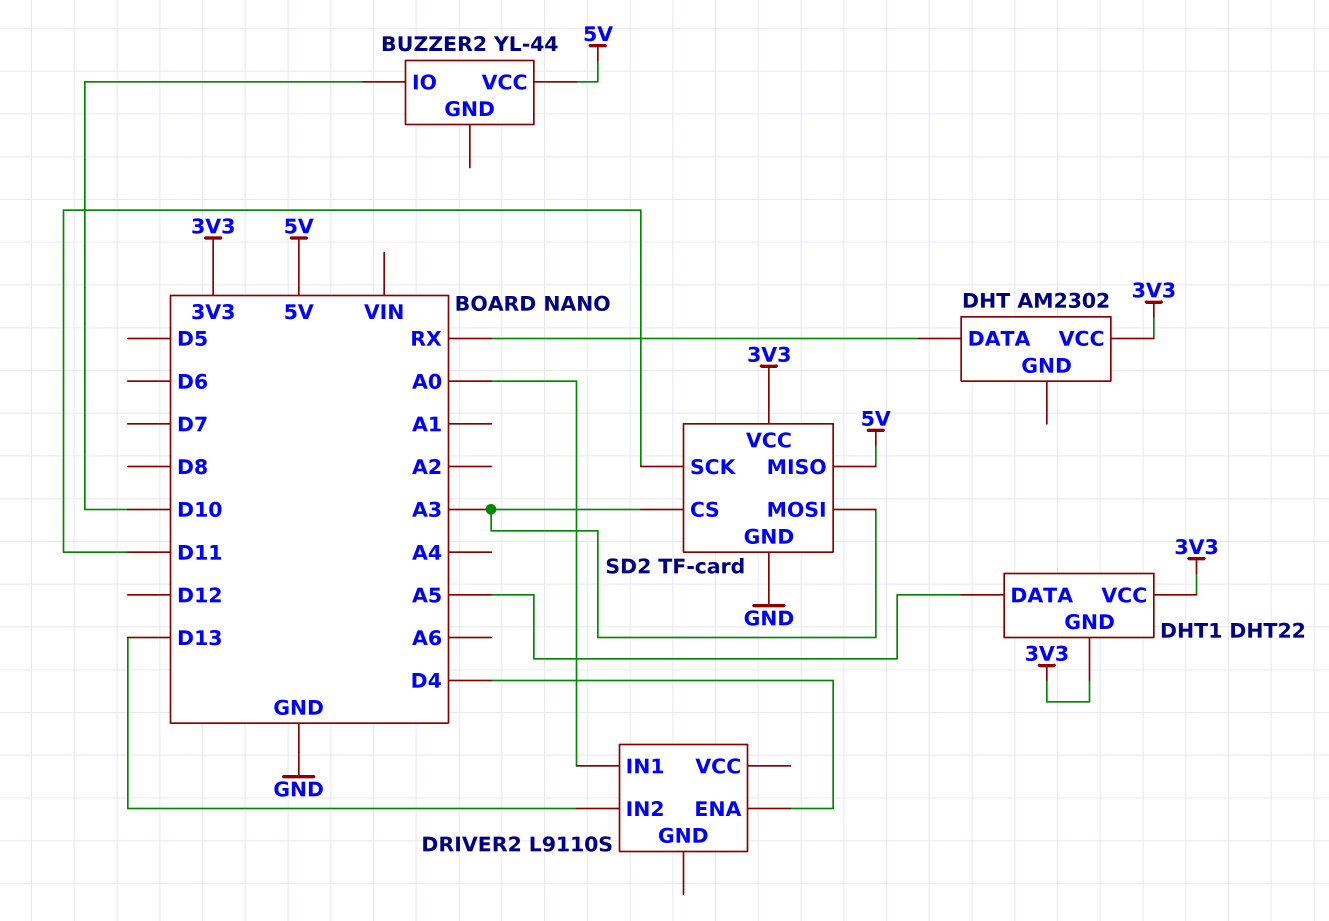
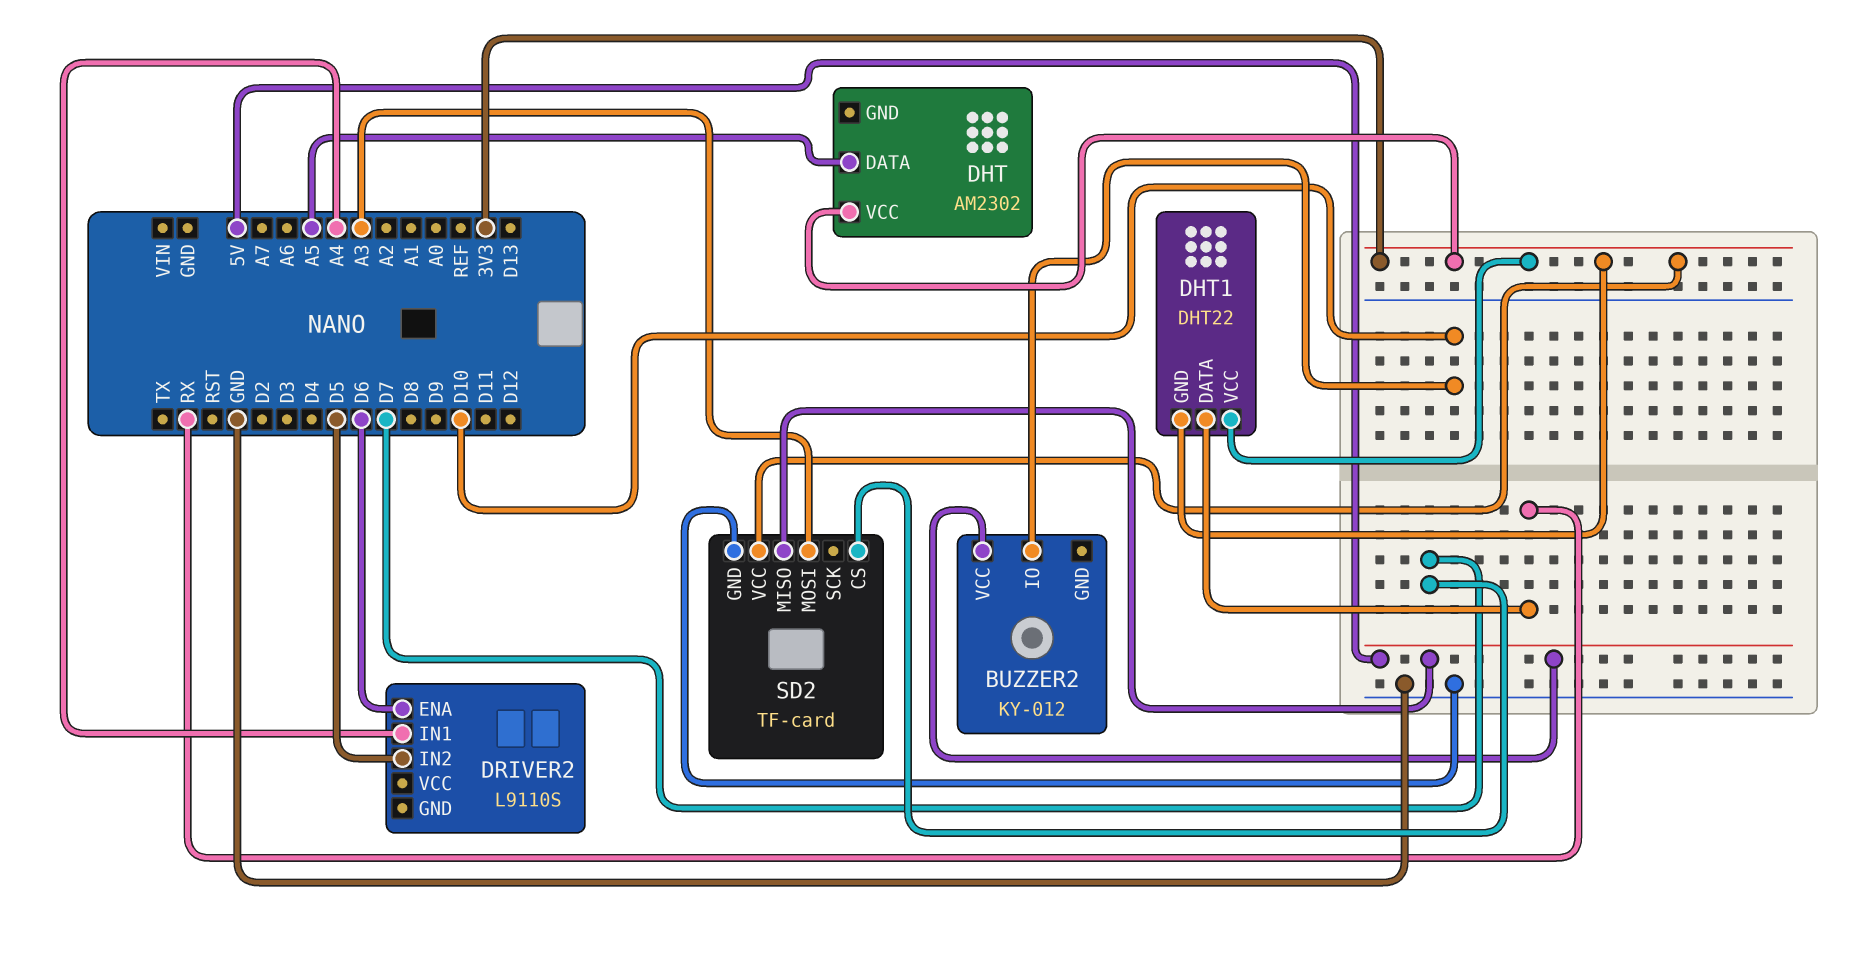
BUZZER2: YL-44 -> KY-012
DHT pin DATA: RX -> A5
DHT1 pin DATA: A5 -> RX
DRIVER2 pin ENA: D4 -> D6
DRIVER2 pin IN1: A0 -> A4
DRIVER2 pin IN2: D13 -> D5
SD2 pin CS: A3 -> D7
SD2 pin SCK: D11 -> none

